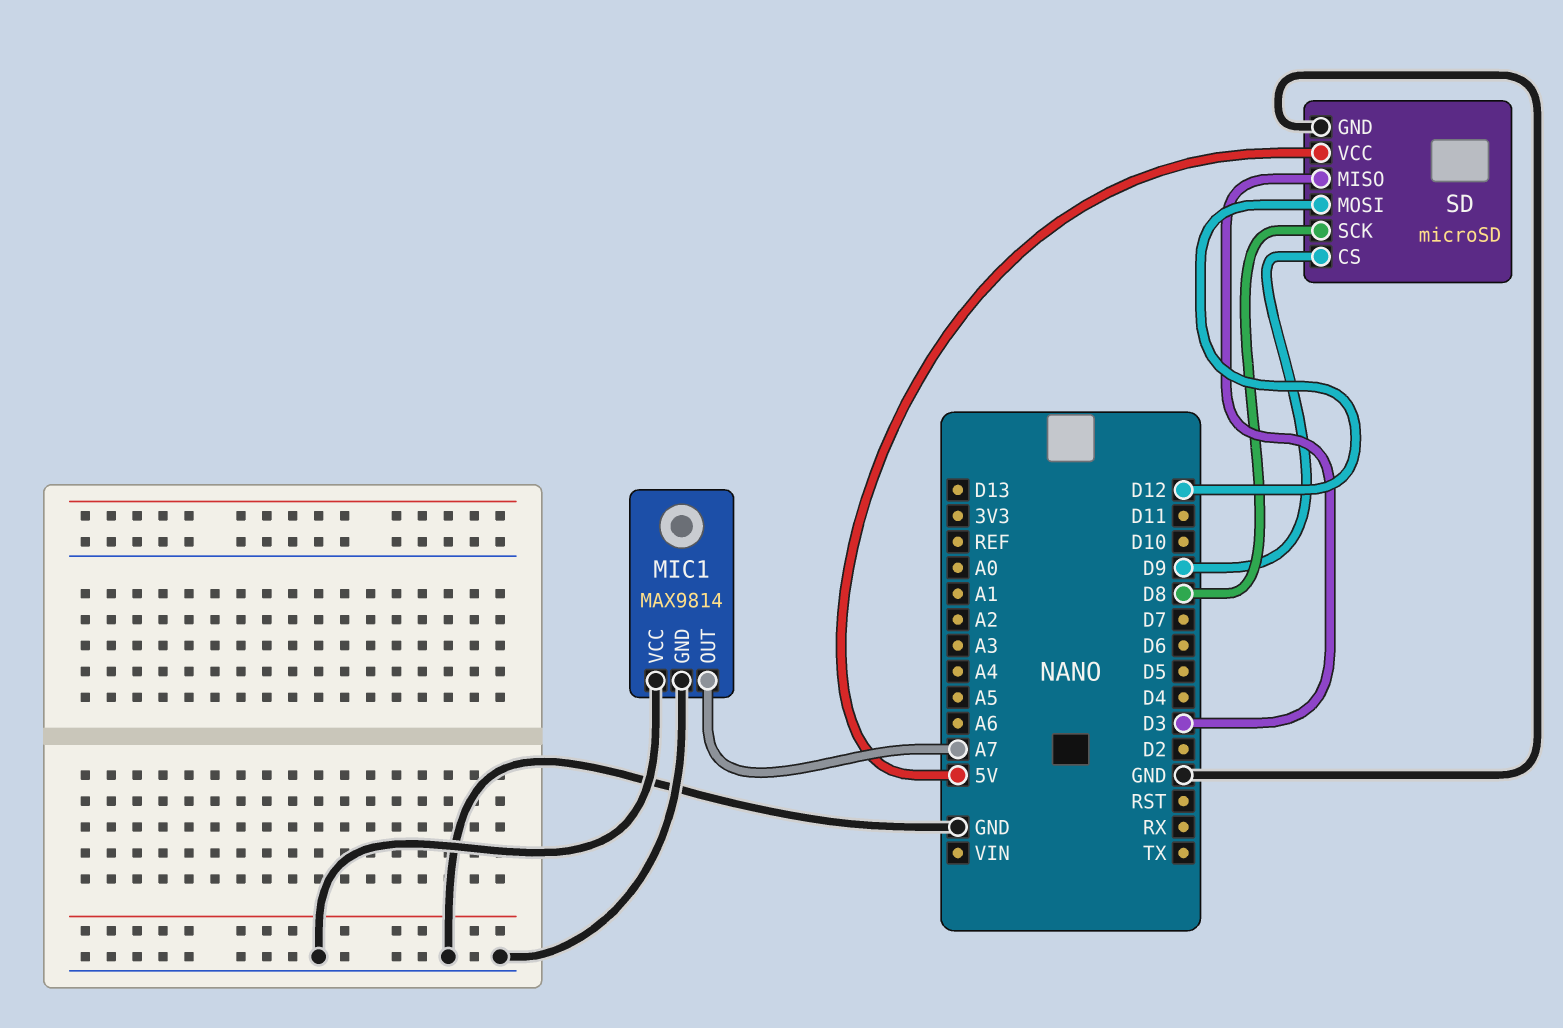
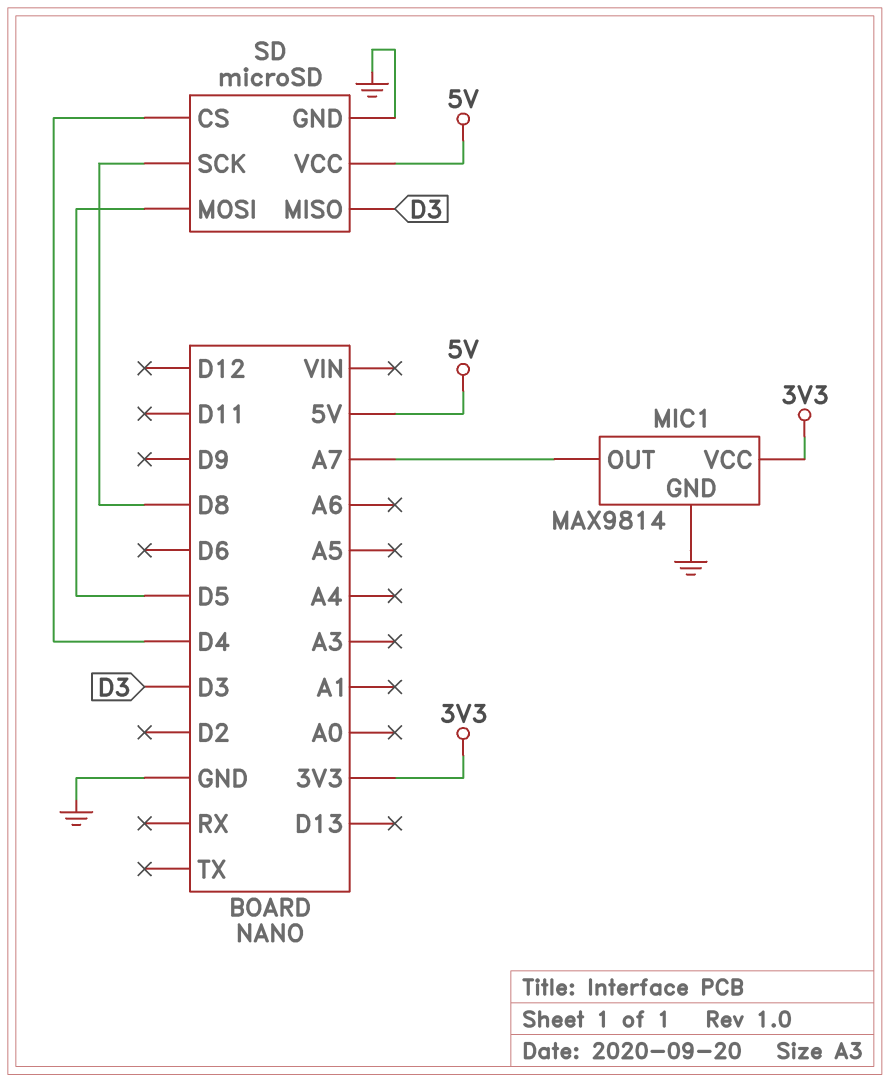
MIC1 pin VCC: GND -> 3V3
SD pin CS: D9 -> D4
SD pin MOSI: D12 -> D5

